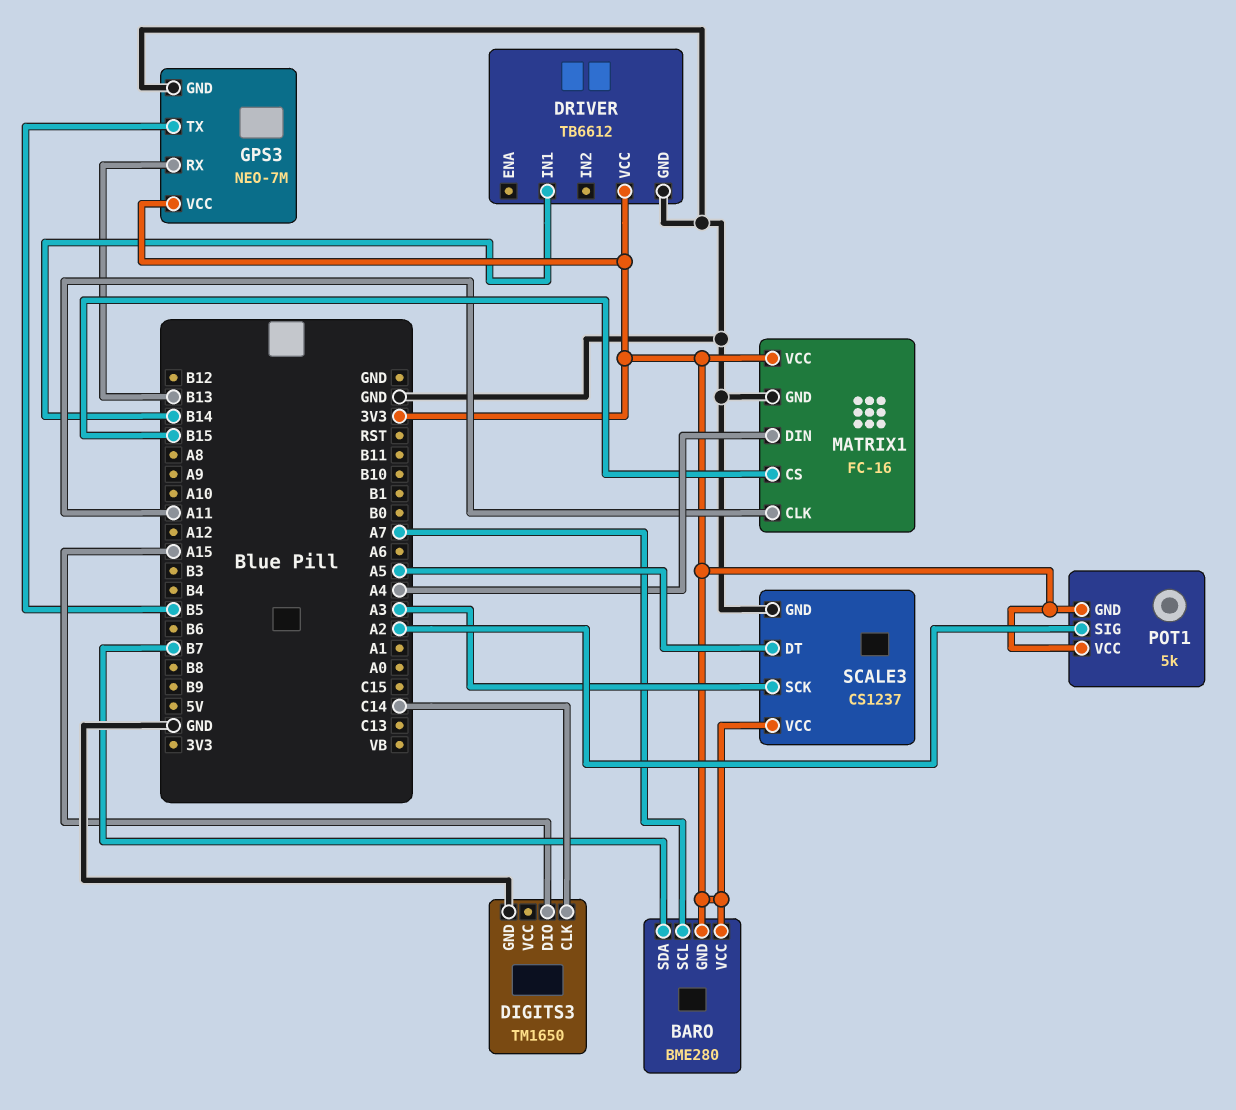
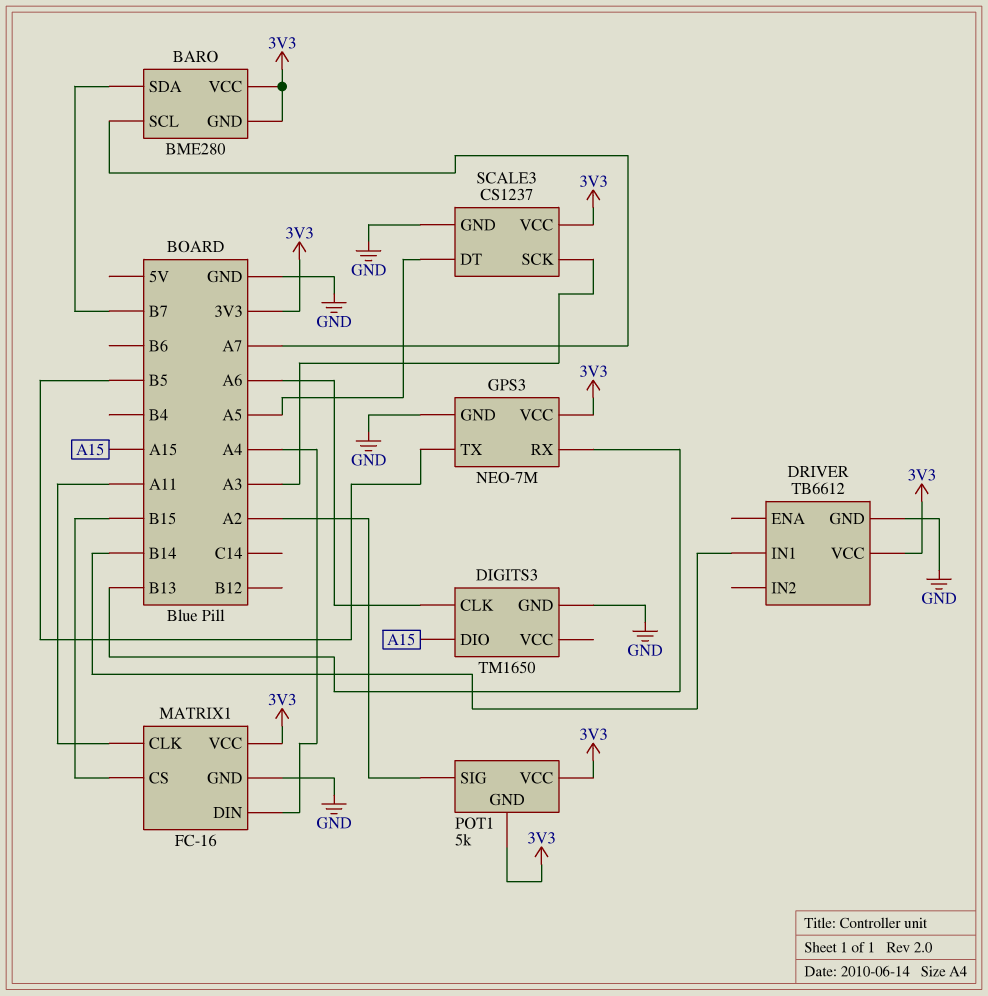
DIGITS3 pin CLK: C14 -> A6

